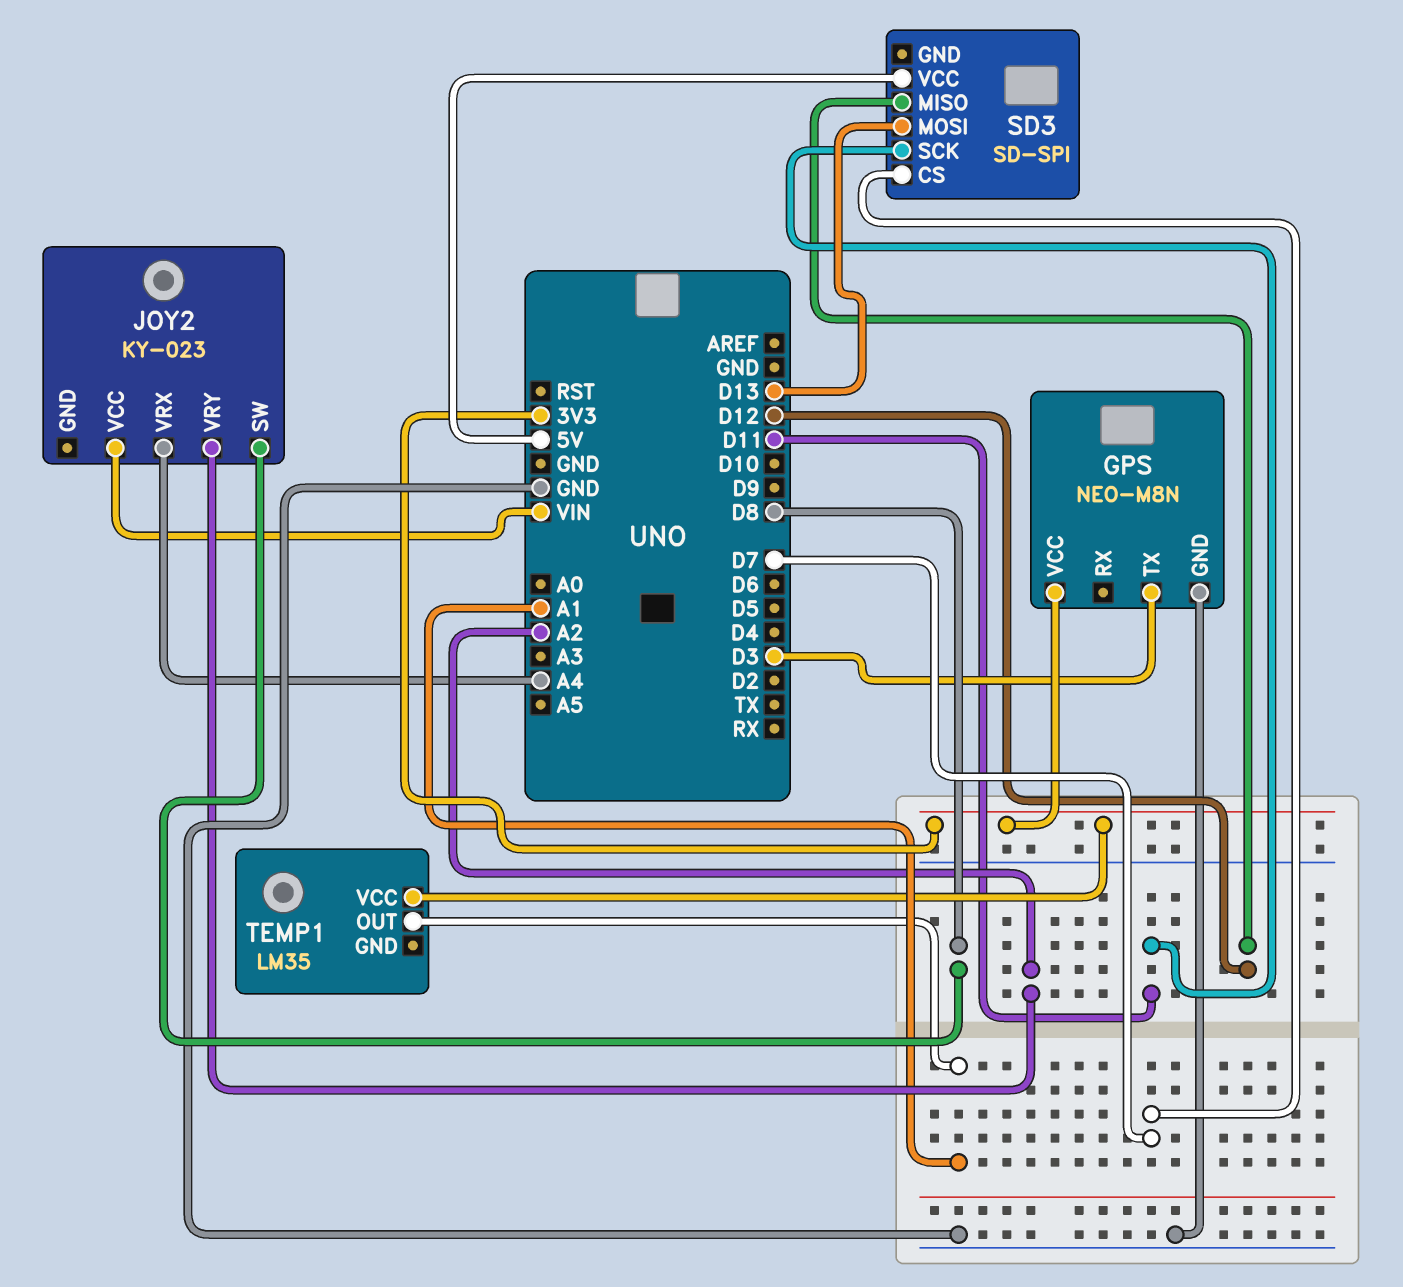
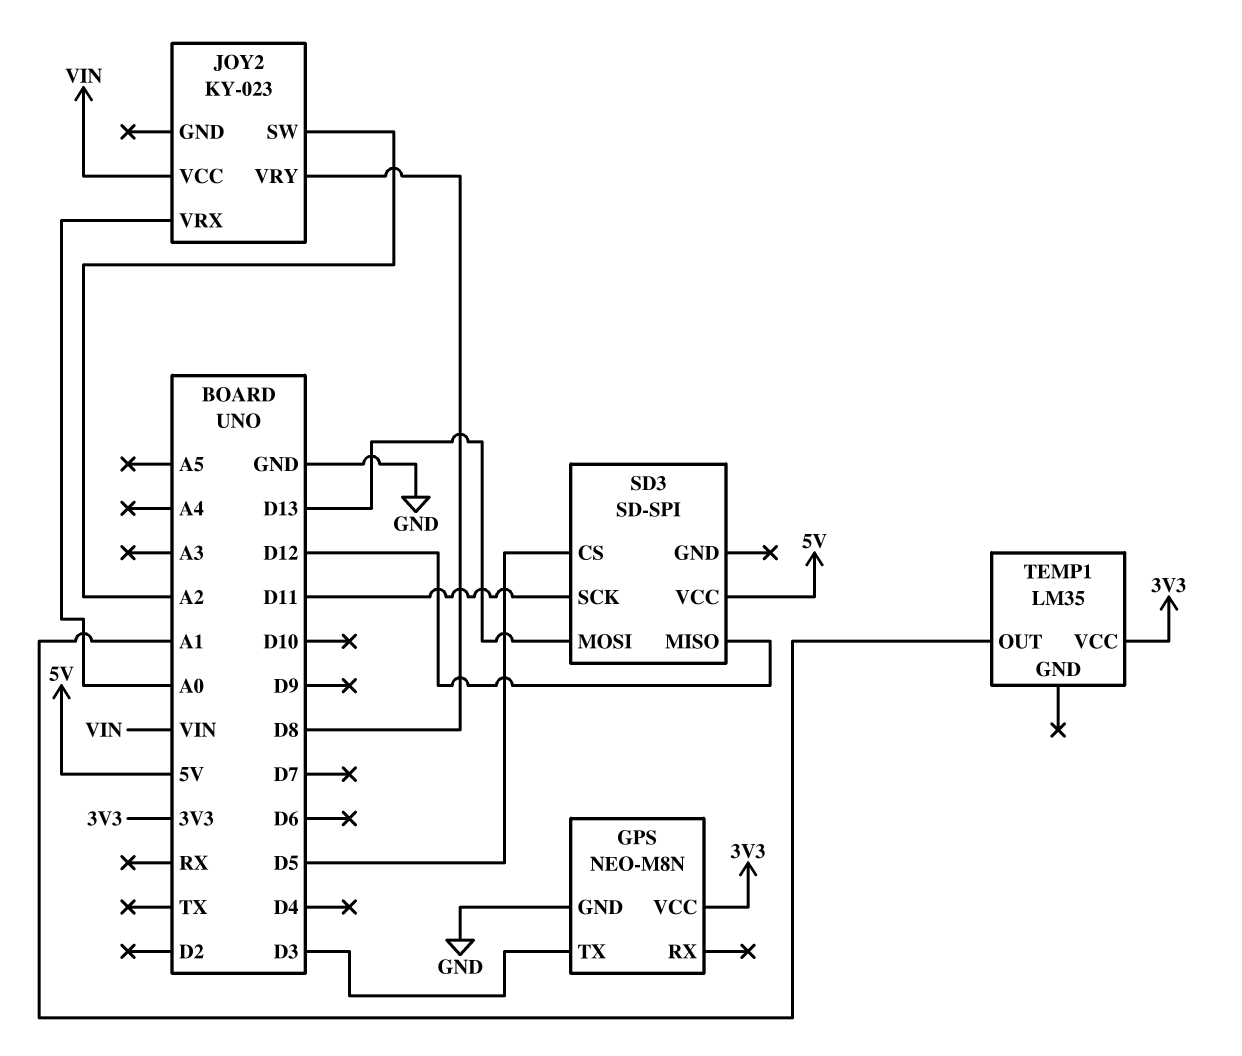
JOY2 pin SW: D8 -> A2
JOY2 pin VRX: A4 -> A0
JOY2 pin VRY: A2 -> D8
SD3 pin CS: D7 -> D5

